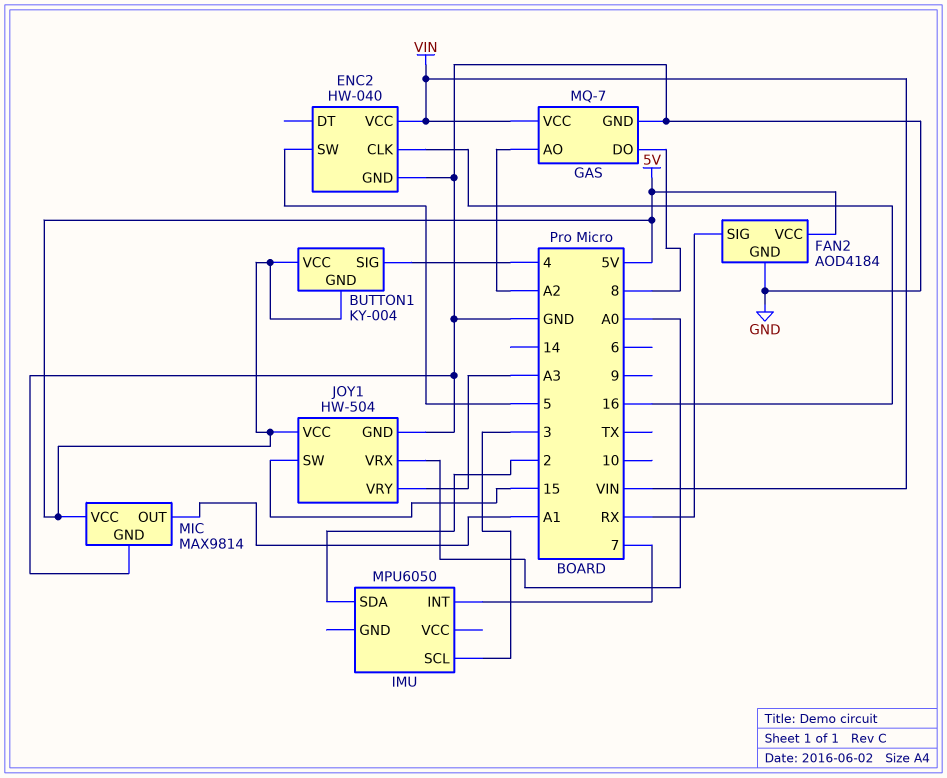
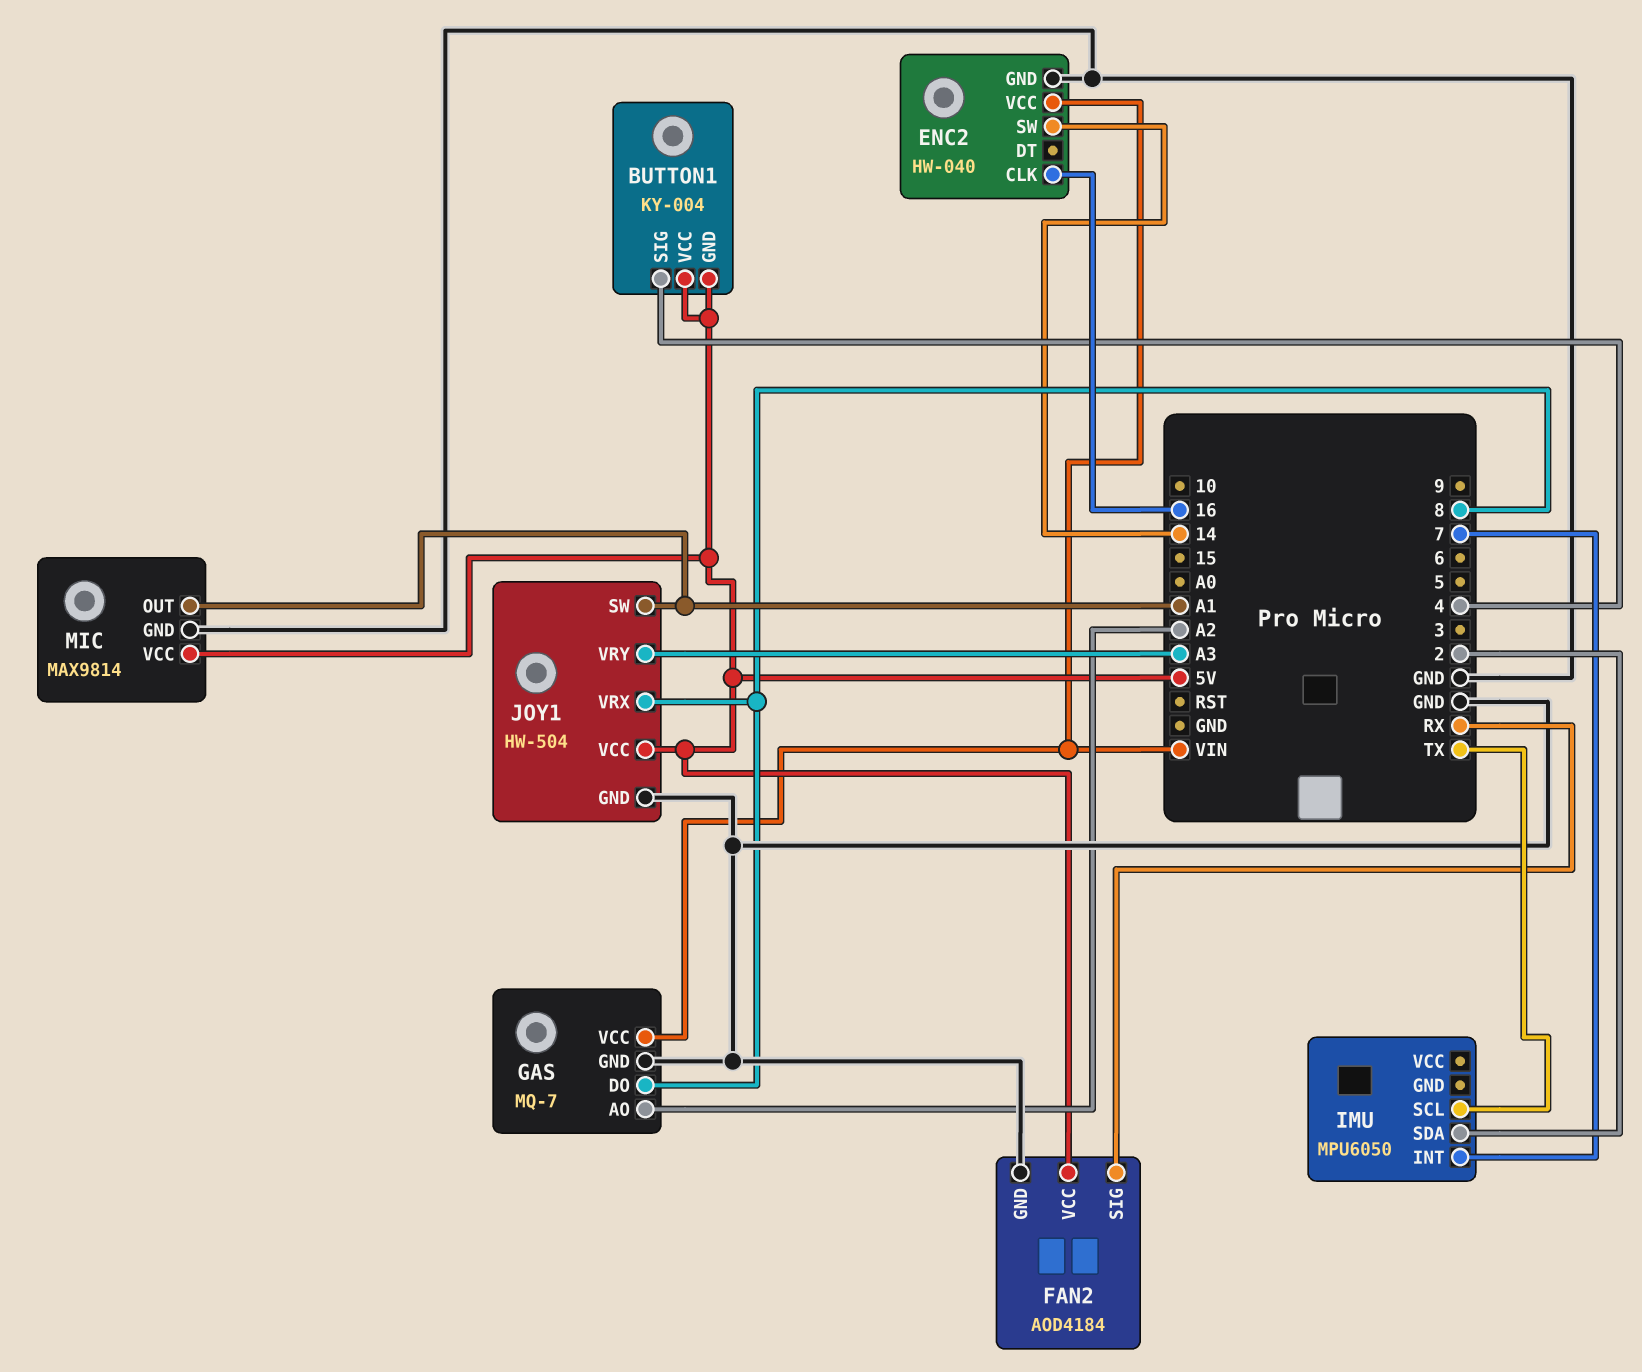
ENC2 pin SW: 5 -> 14
IMU pin SCL: 3 -> TX
JOY1 pin SW: 15 -> A1
JOY1 pin VRX: A0 -> 8

